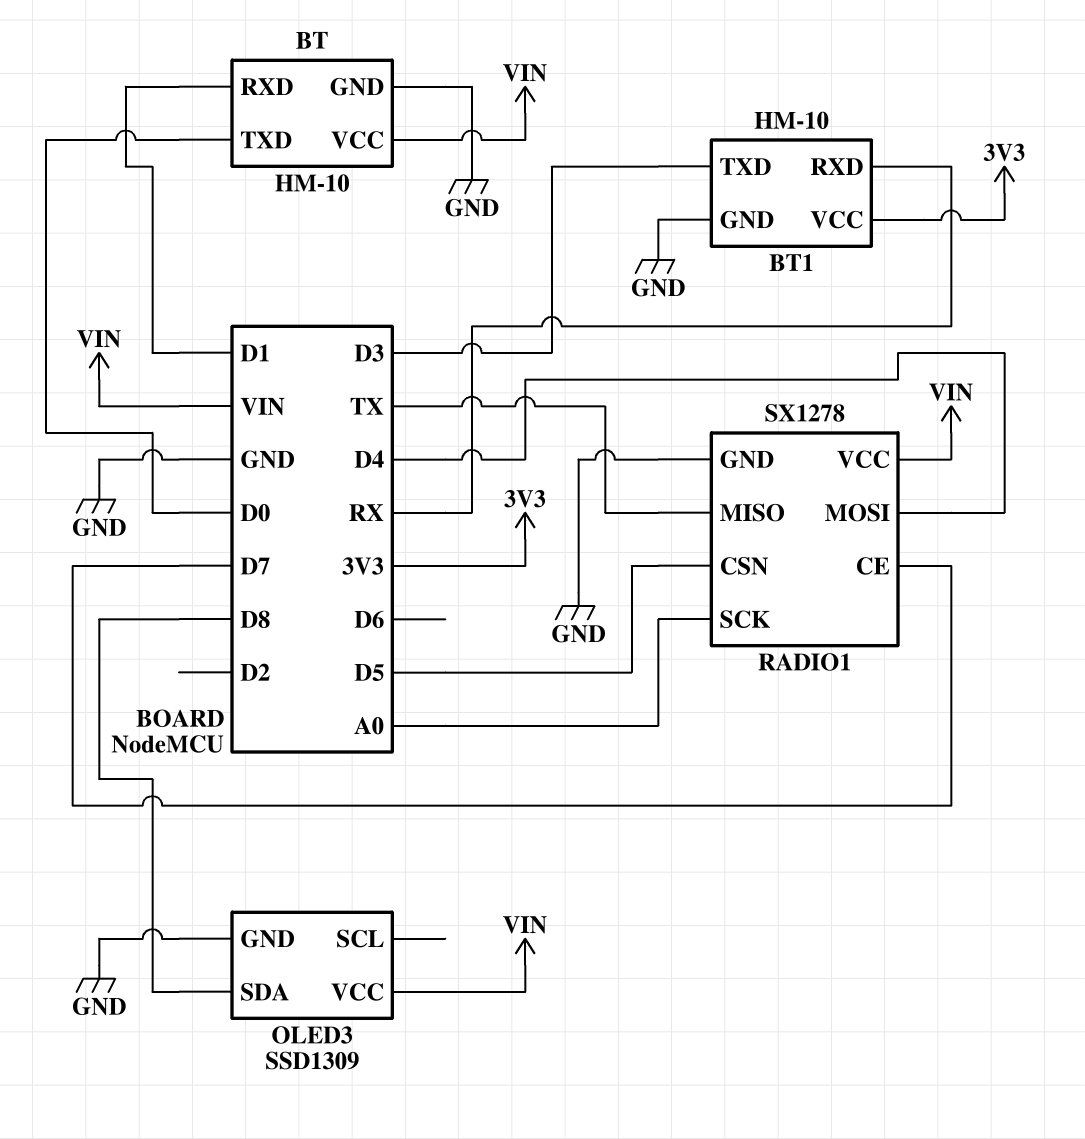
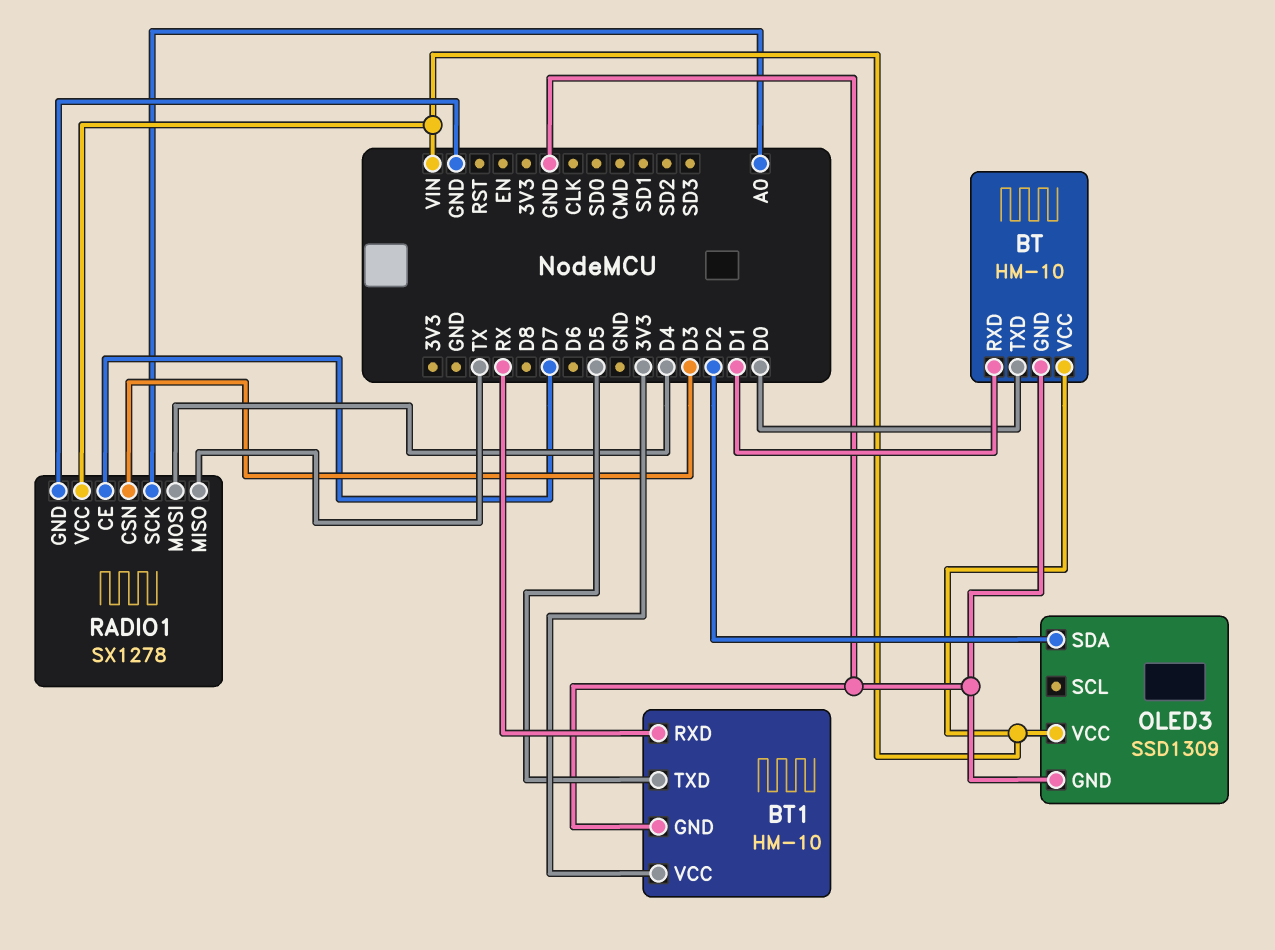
BT1 pin TXD: D3 -> D5
OLED3 pin SDA: D8 -> D2
RADIO1 pin CSN: D5 -> D3

